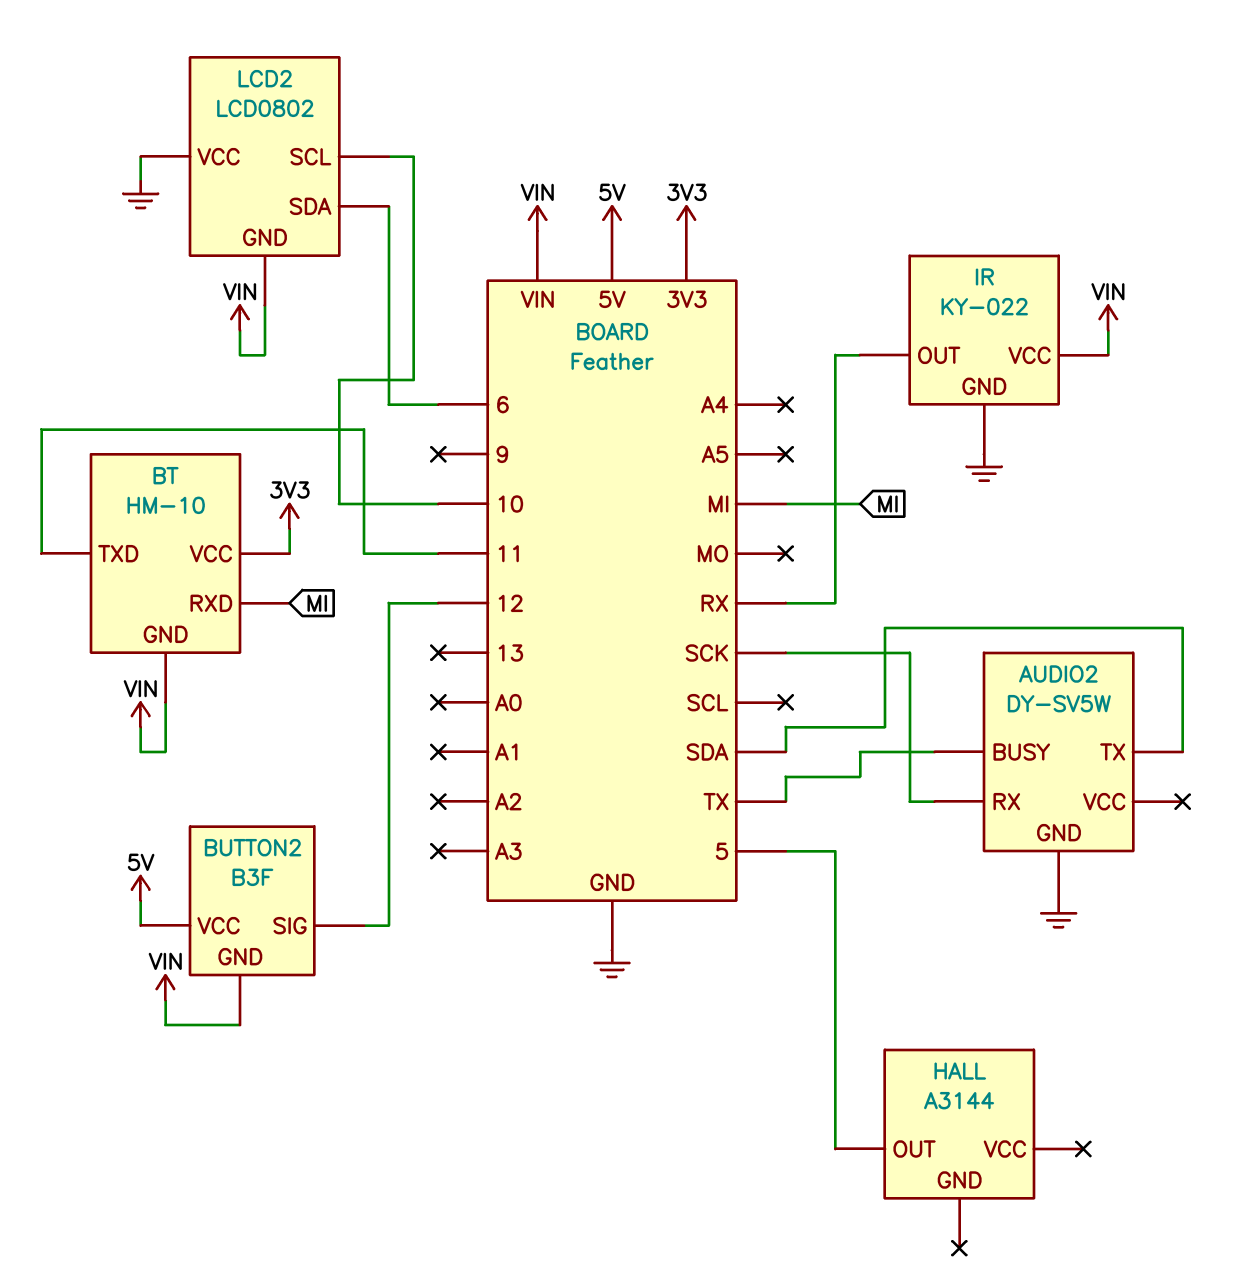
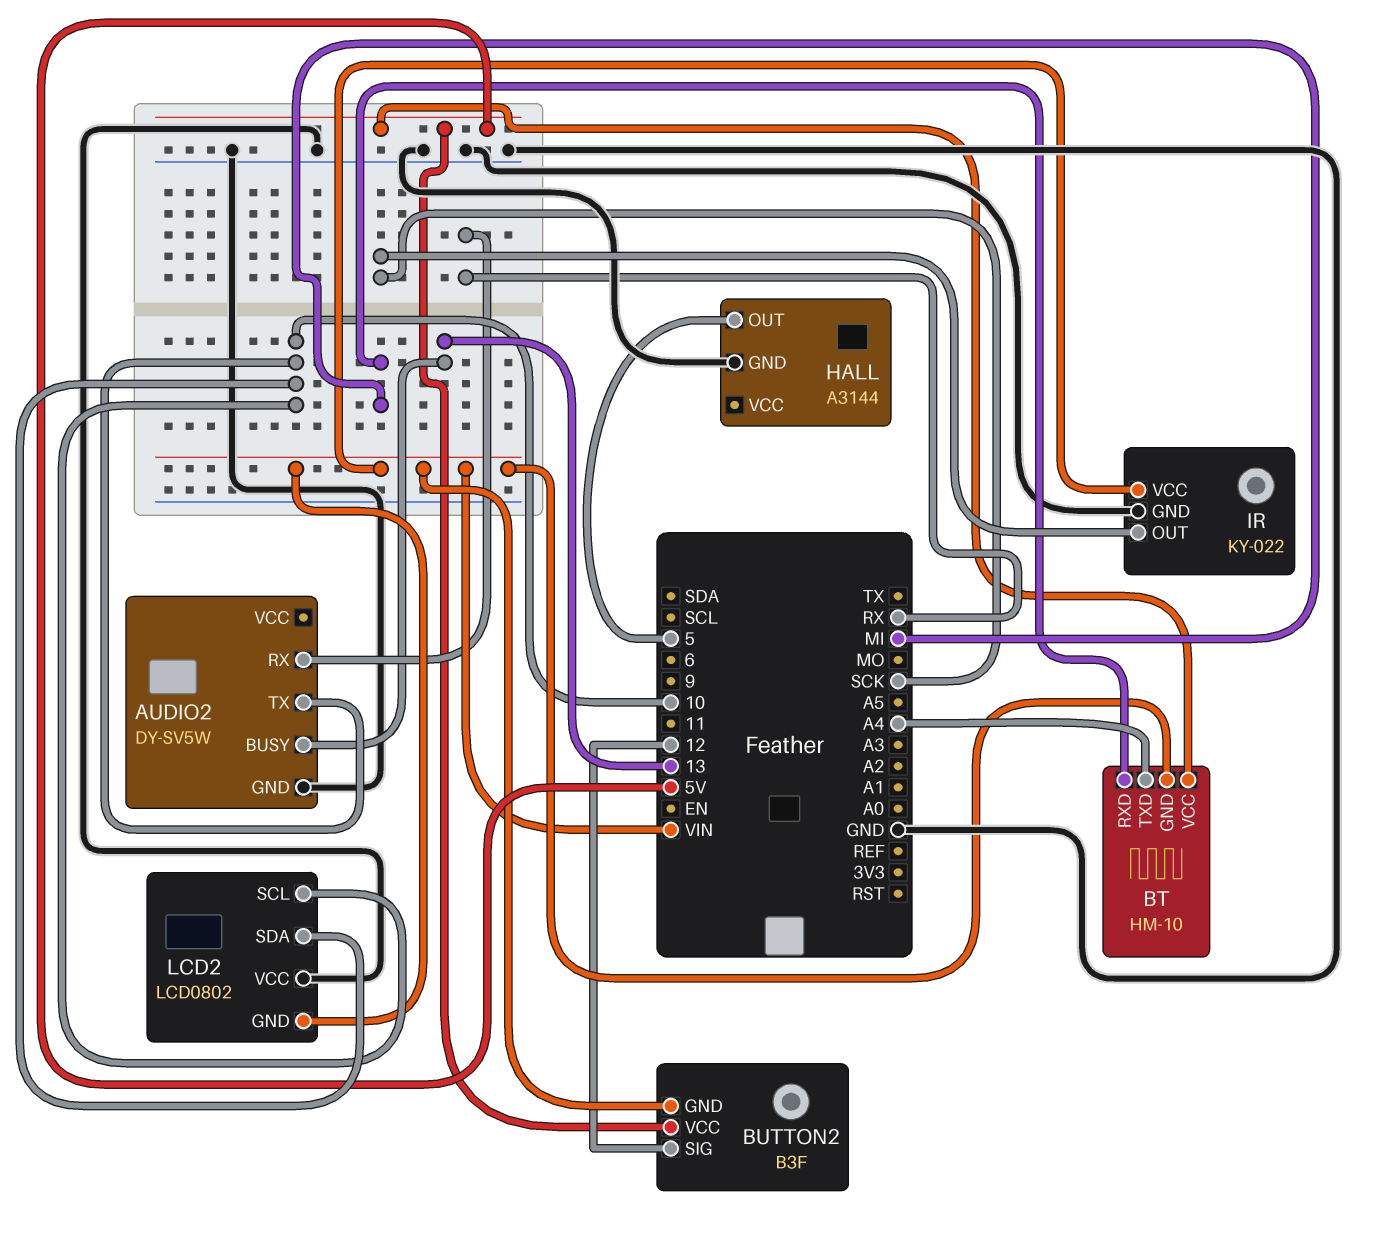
AUDIO2 pin BUSY: TX -> 13
AUDIO2 pin RX: SCK -> RX
AUDIO2 pin TX: SDA -> 10
BT pin TXD: 11 -> A4
BT pin VCC: 3V3 -> 5V
HALL pin GND: none -> GND
IR pin OUT: RX -> SCK
LCD2 pin SDA: 6 -> 10

